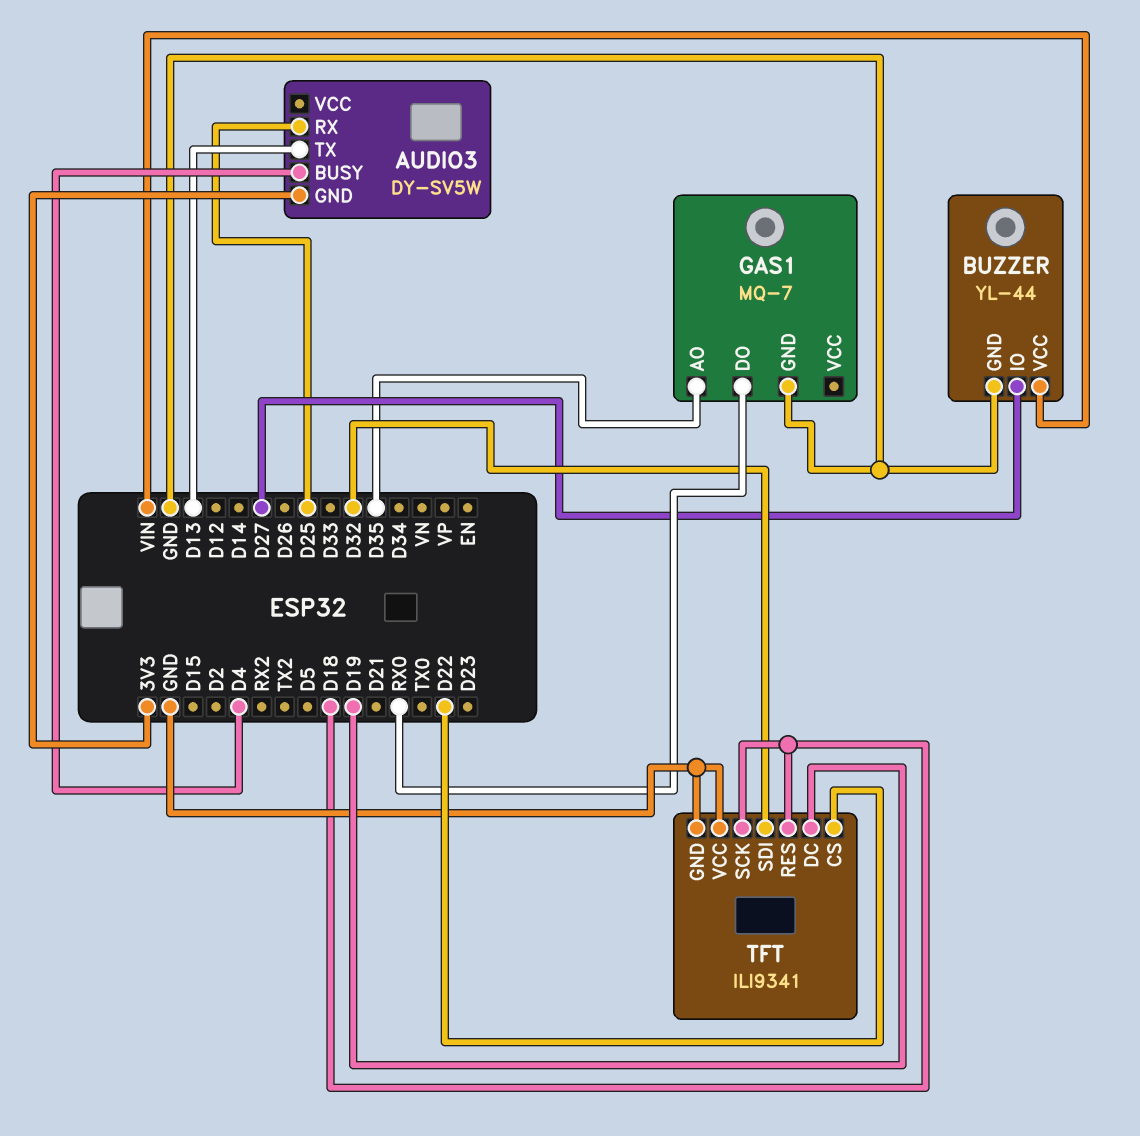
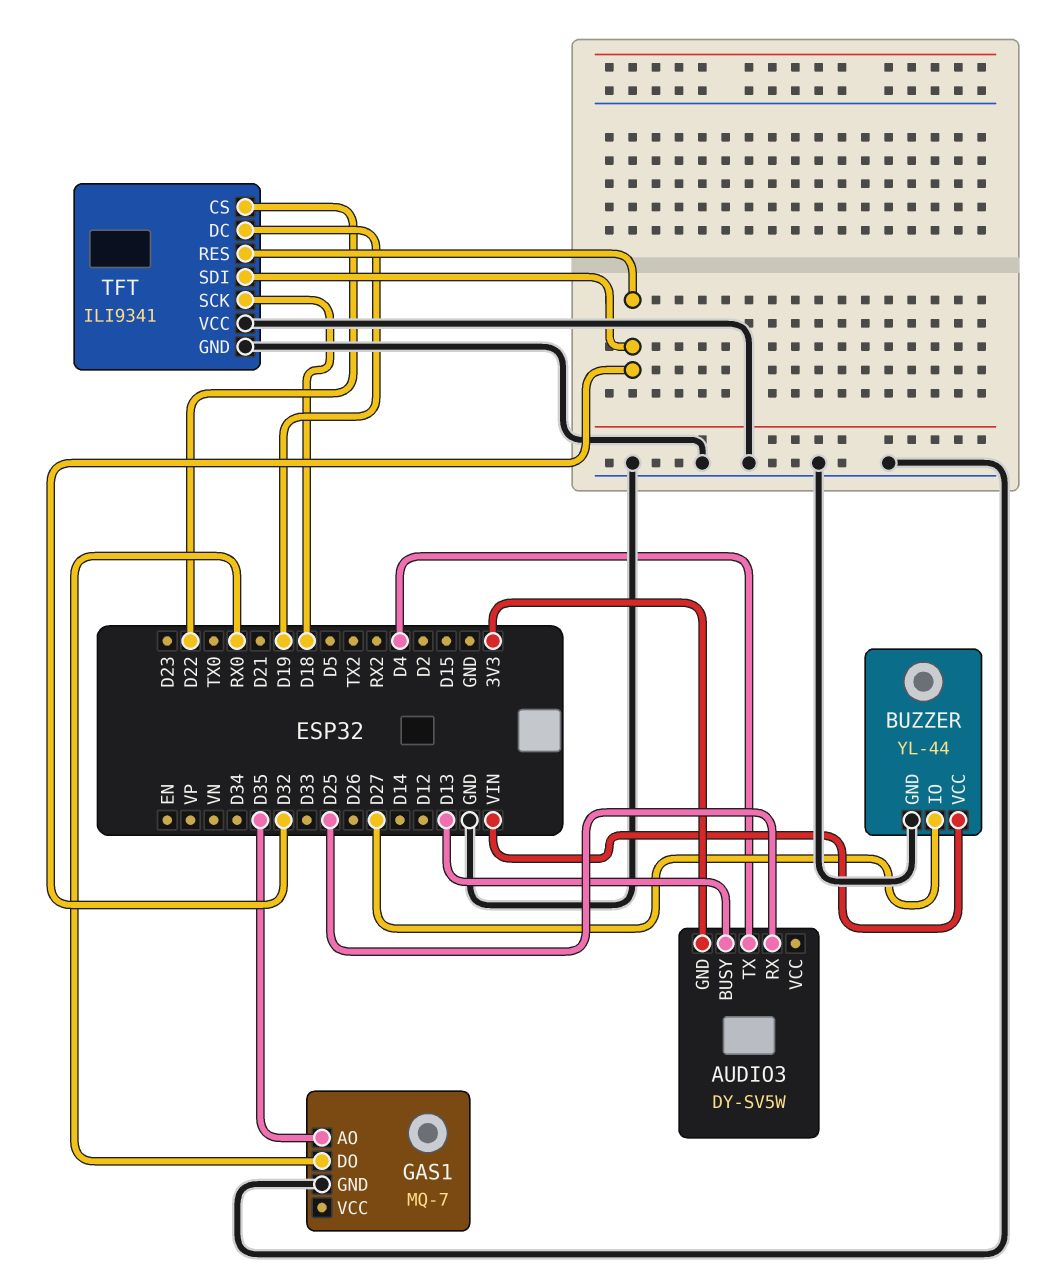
AUDIO3 pin BUSY: D4 -> D13
AUDIO3 pin TX: D13 -> D4
TFT pin RES: D18 -> D32

